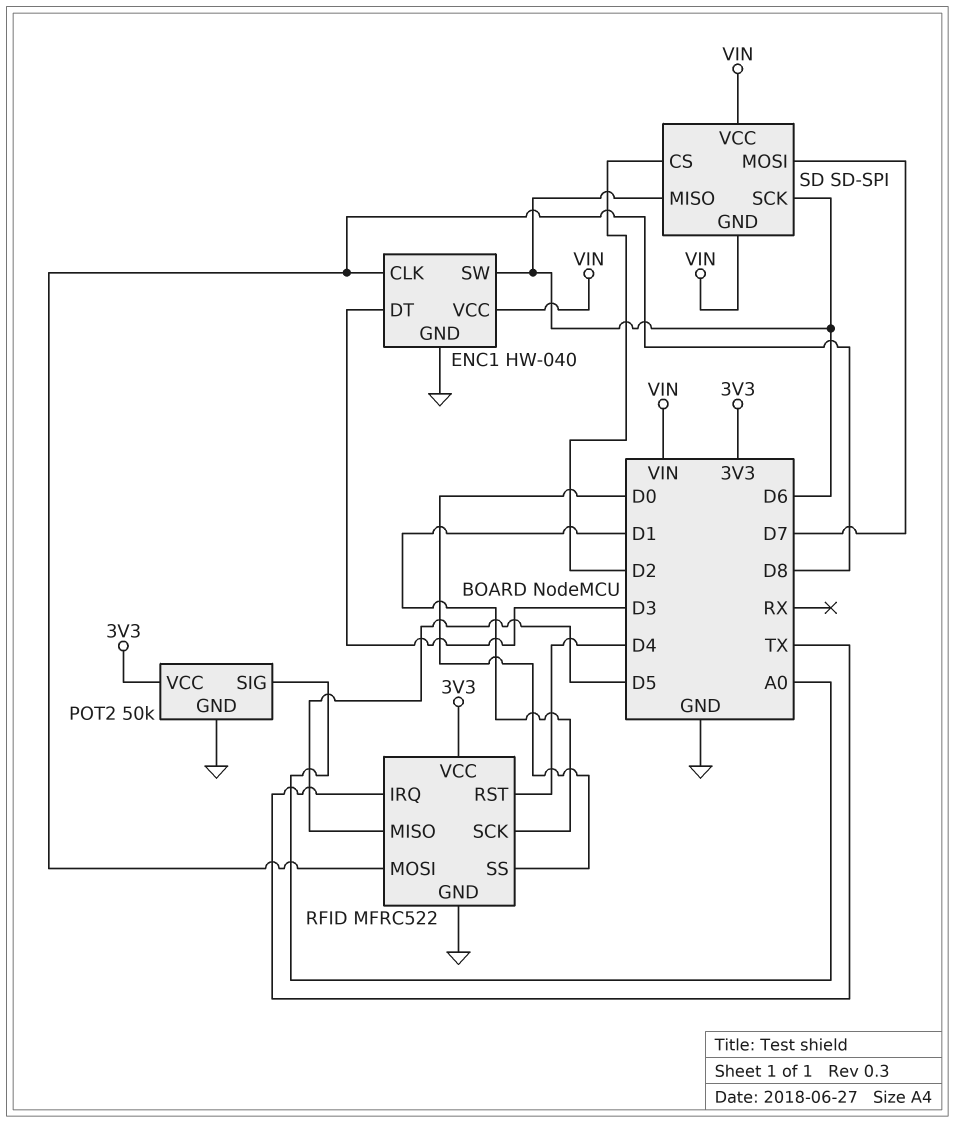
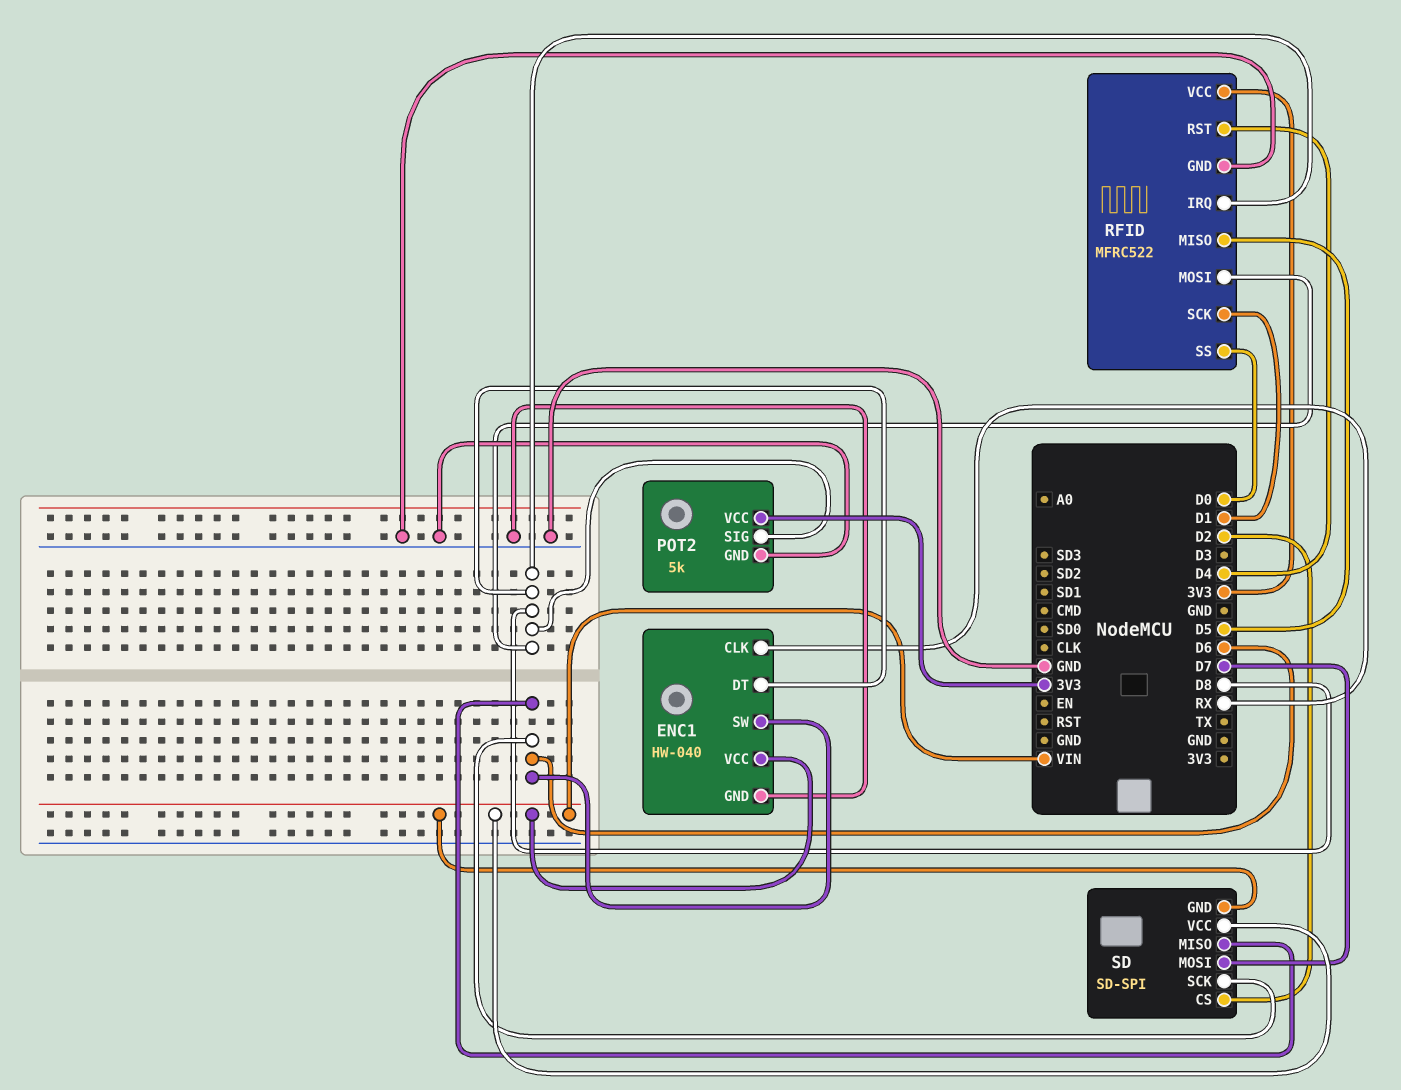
ENC1 pin CLK: D8 -> RX
ENC1 pin DT: D3 -> D8
POT2: 50k -> 5k
POT2 pin SIG: A0 -> D8
RFID pin IRQ: TX -> D8

